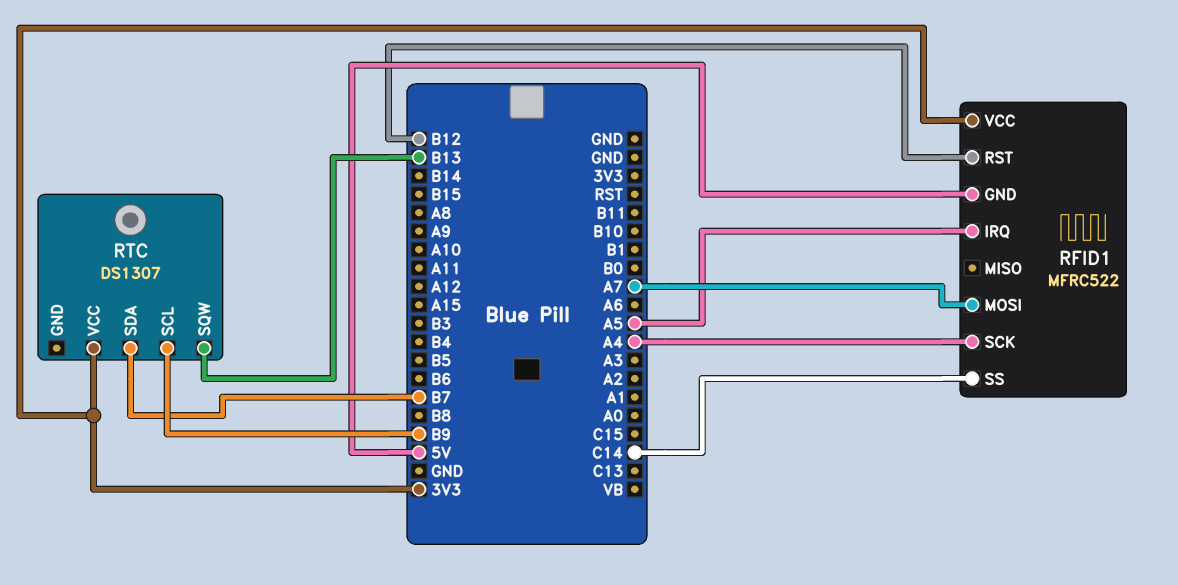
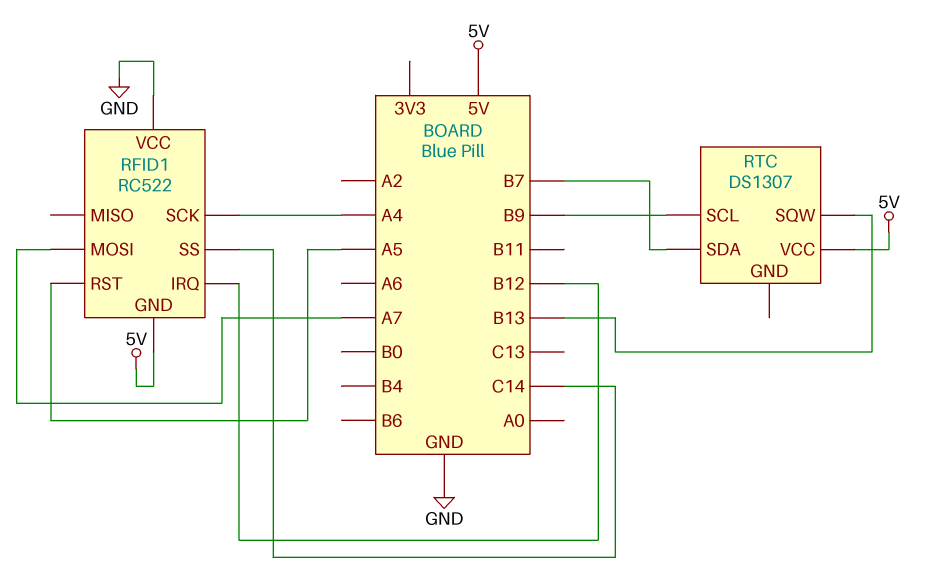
RFID1: MFRC522 -> RC522
RFID1 pin IRQ: A5 -> B12
RFID1 pin RST: B12 -> A5
RFID1 pin VCC: 3V3 -> GND
RTC pin VCC: 3V3 -> 5V

